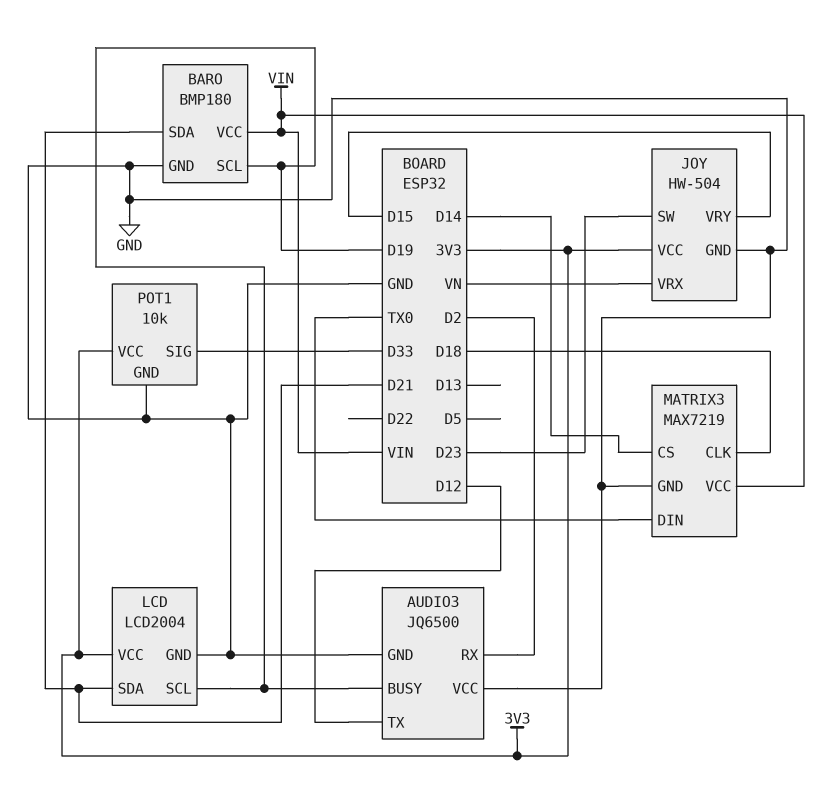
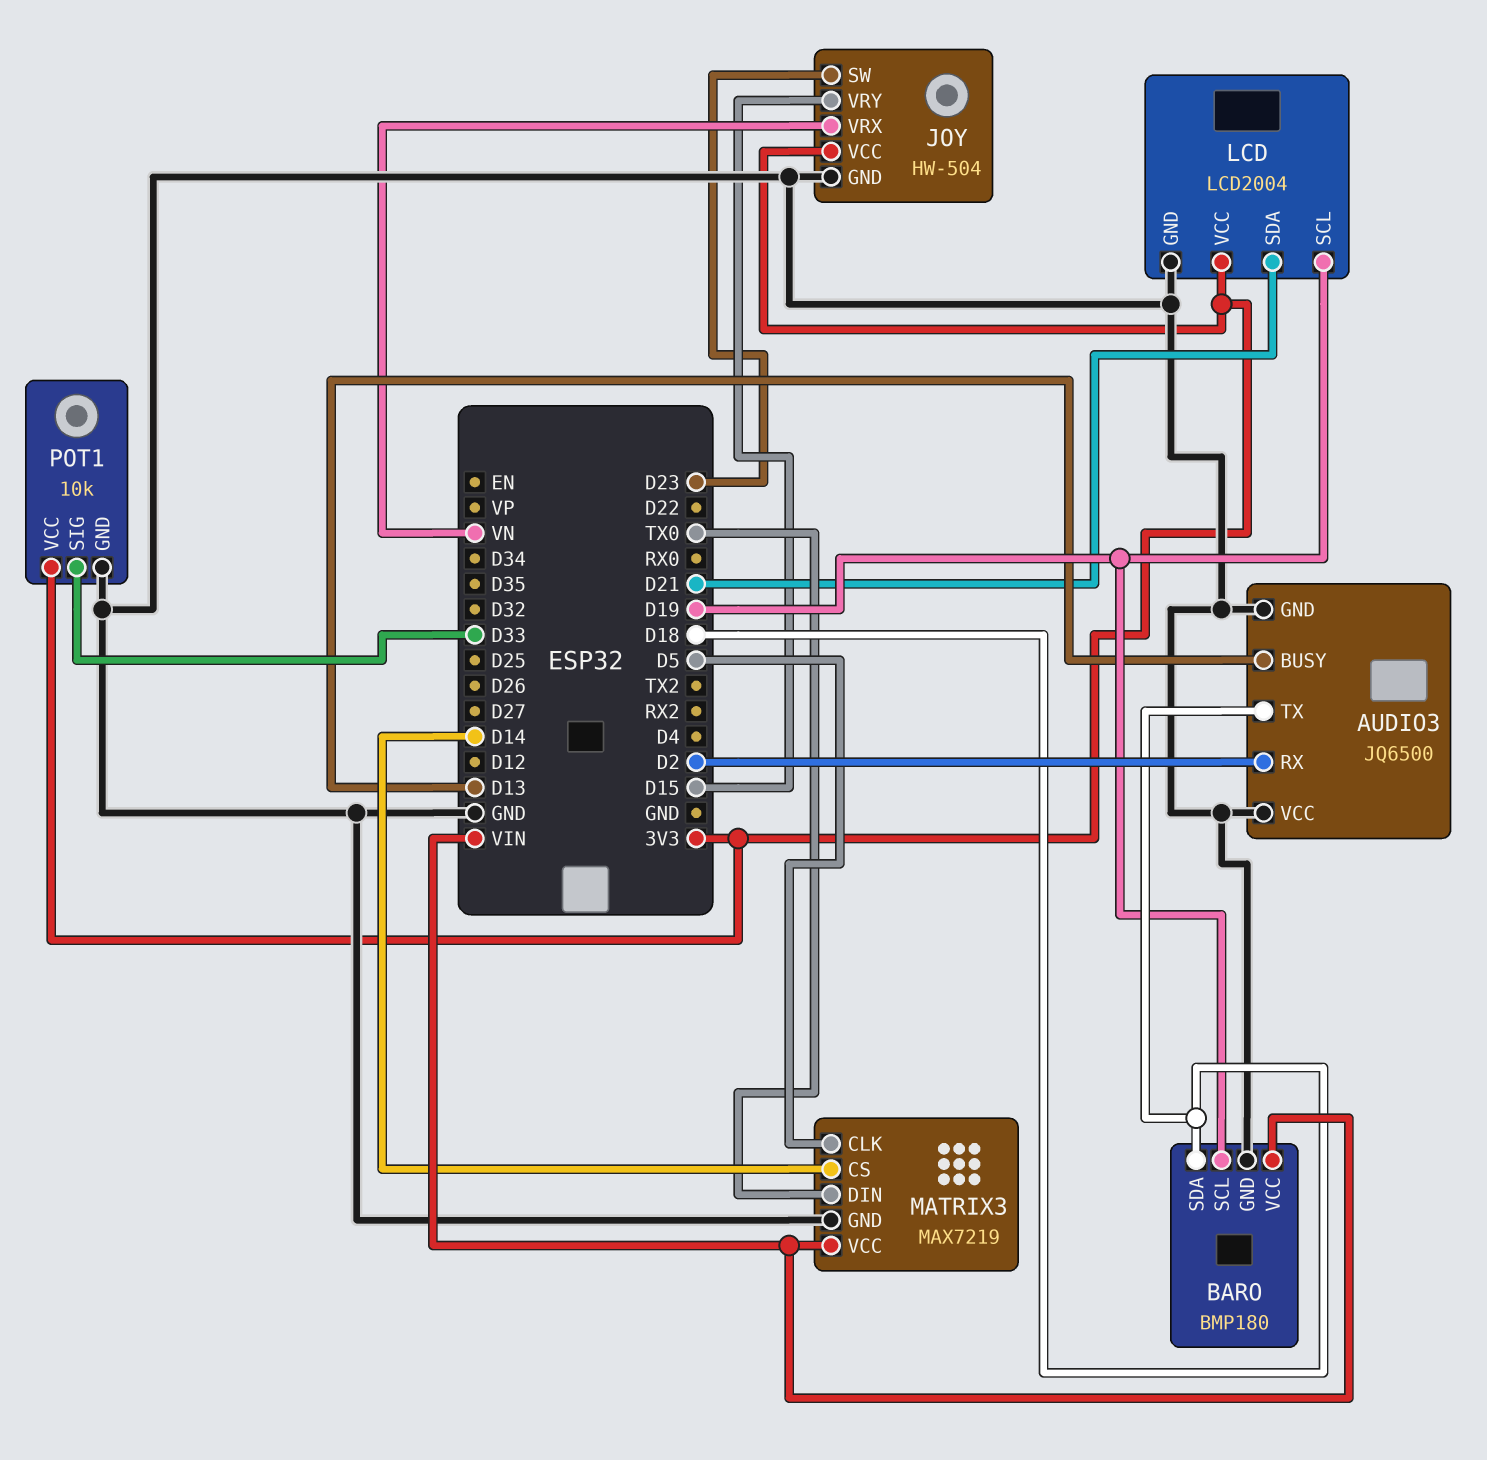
AUDIO3 pin BUSY: D19 -> D13
AUDIO3 pin TX: D12 -> D18
BARO pin SDA: D21 -> D18
MATRIX3 pin CLK: D18 -> D5

